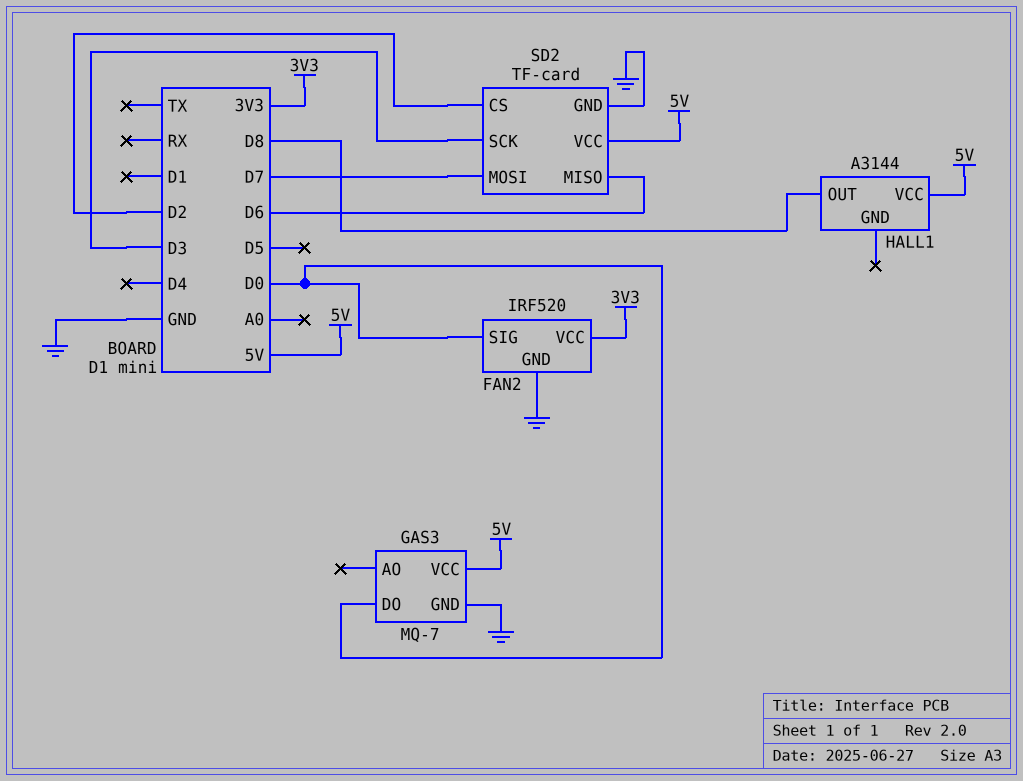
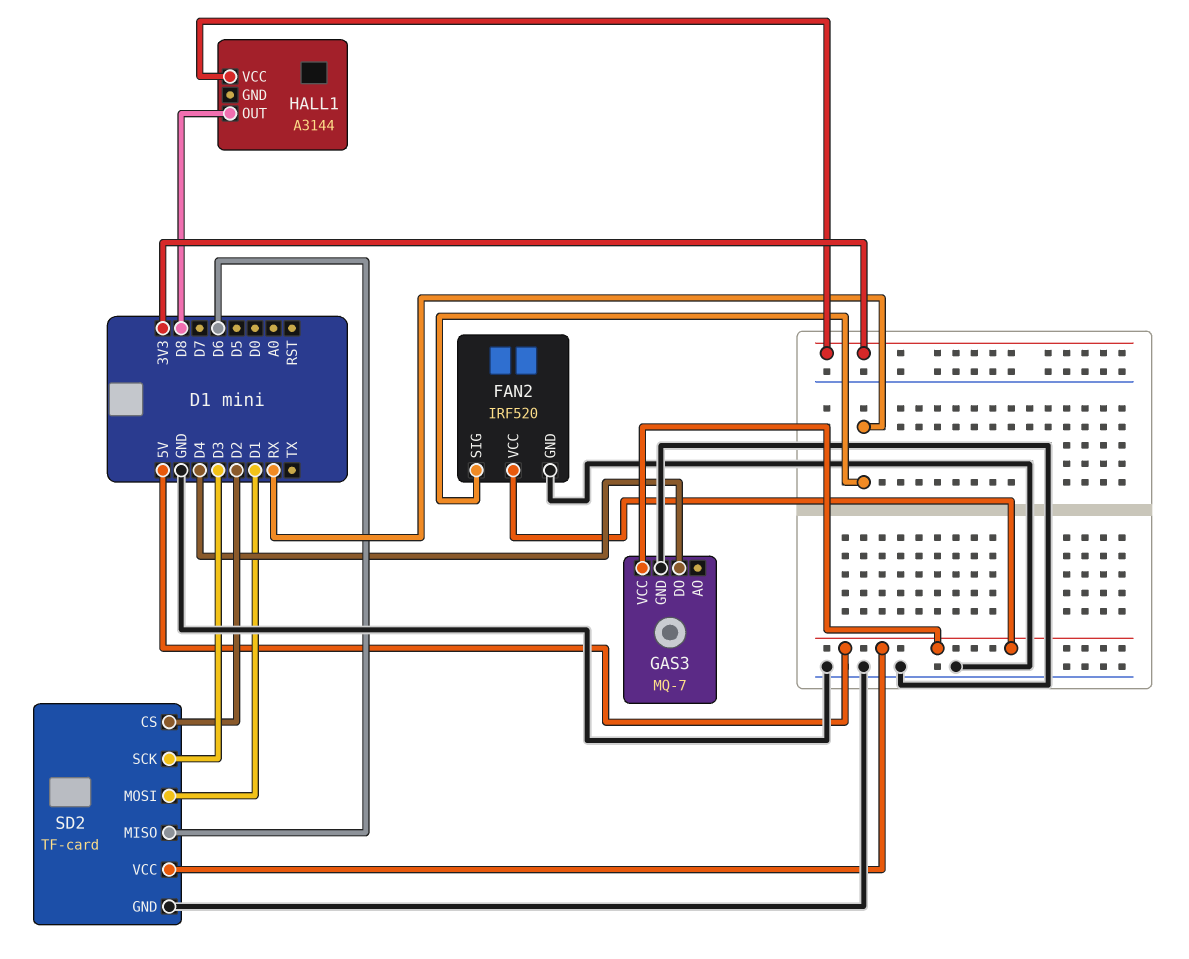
FAN2 pin SIG: D0 -> RX
FAN2 pin VCC: 3V3 -> 5V
GAS3 pin DO: D0 -> D4
HALL1 pin VCC: 5V -> 3V3
SD2 pin MOSI: D7 -> D1

